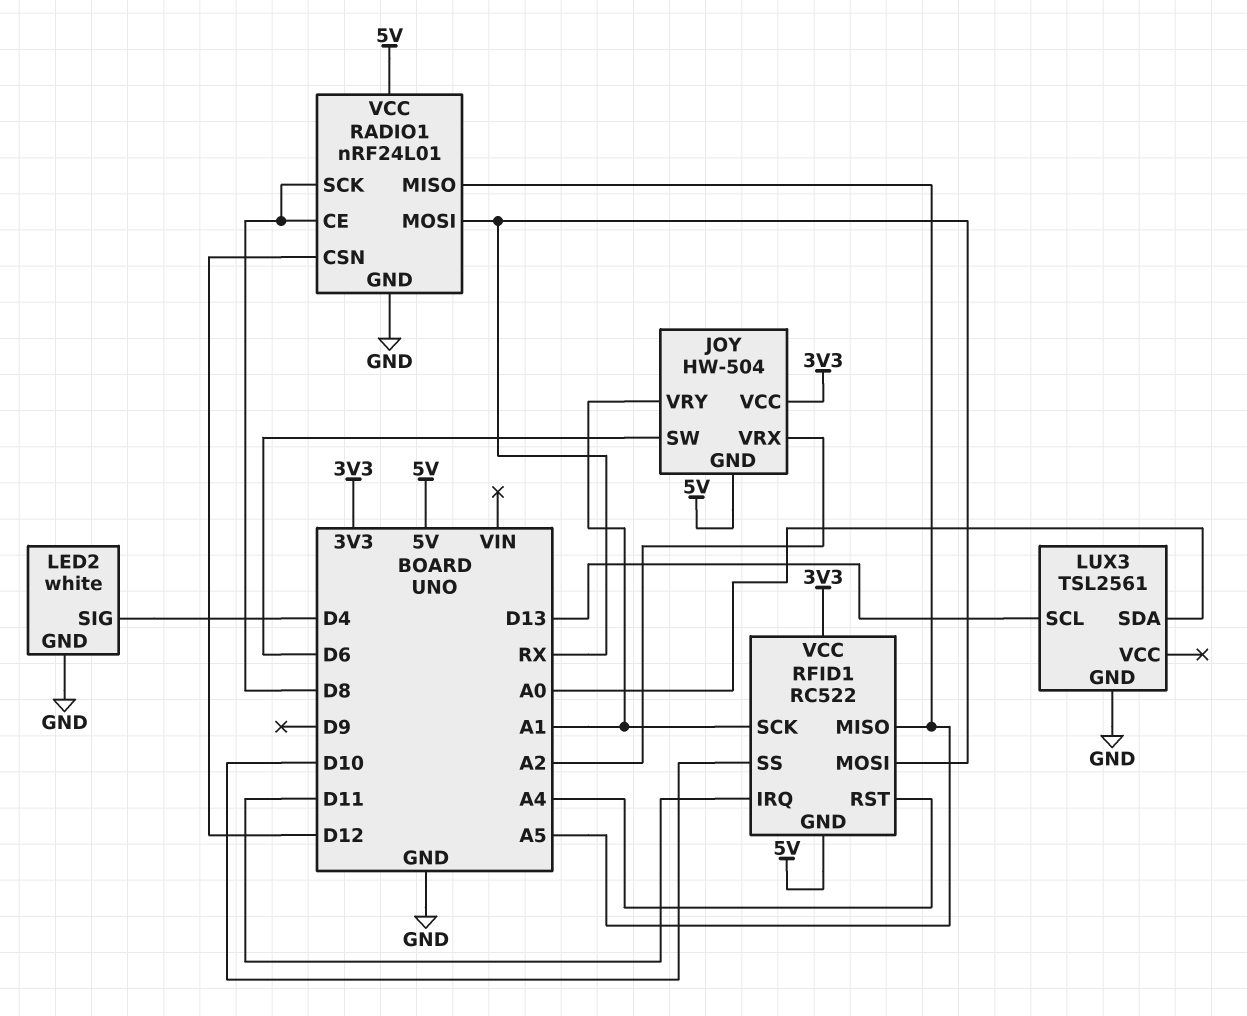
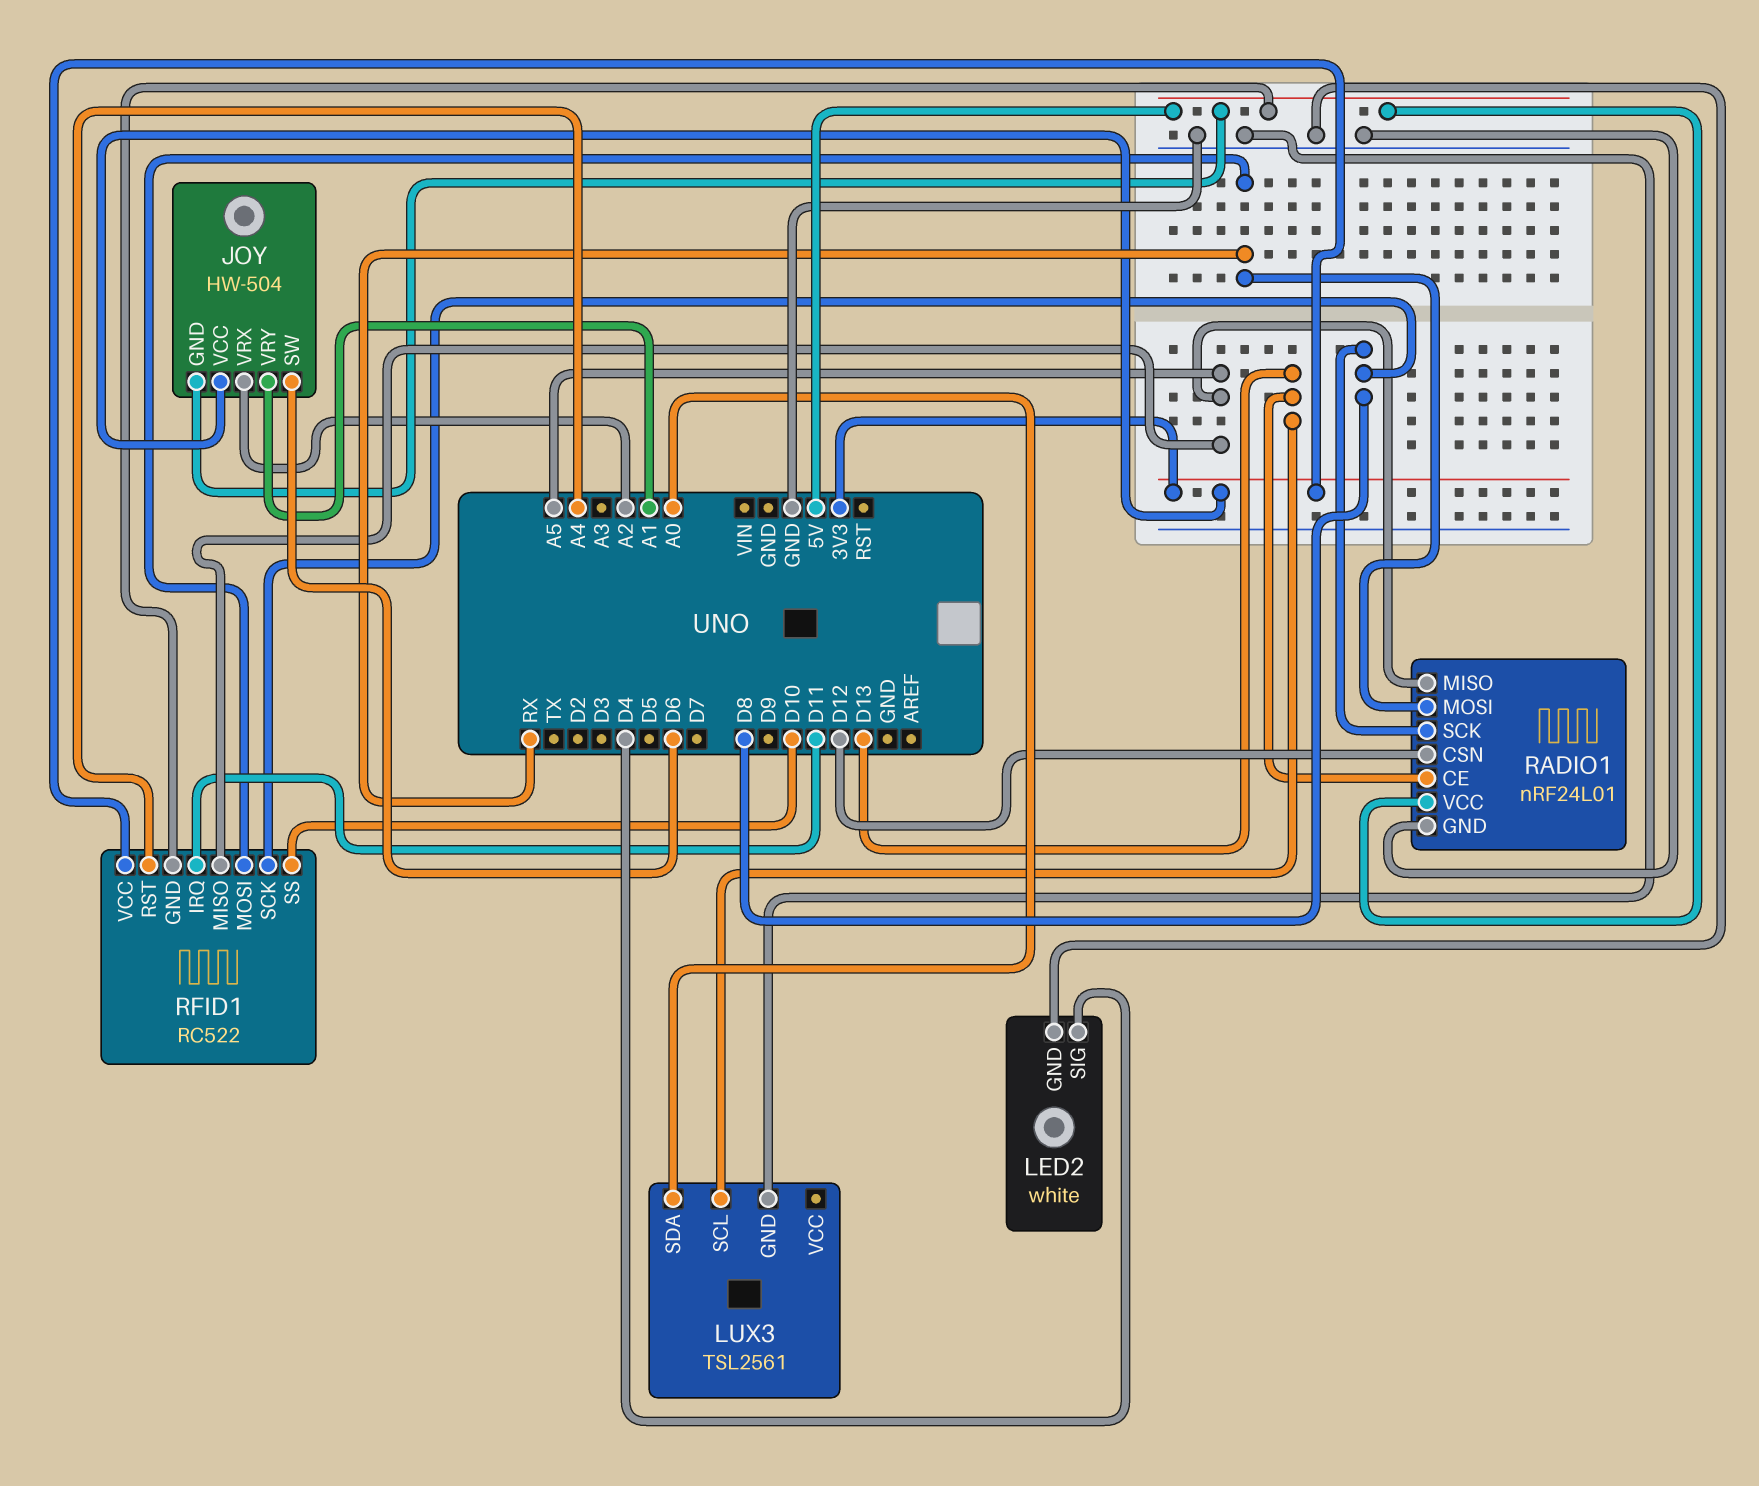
RADIO1 pin CE: D8 -> D13
RFID1 pin SCK: A1 -> D8

